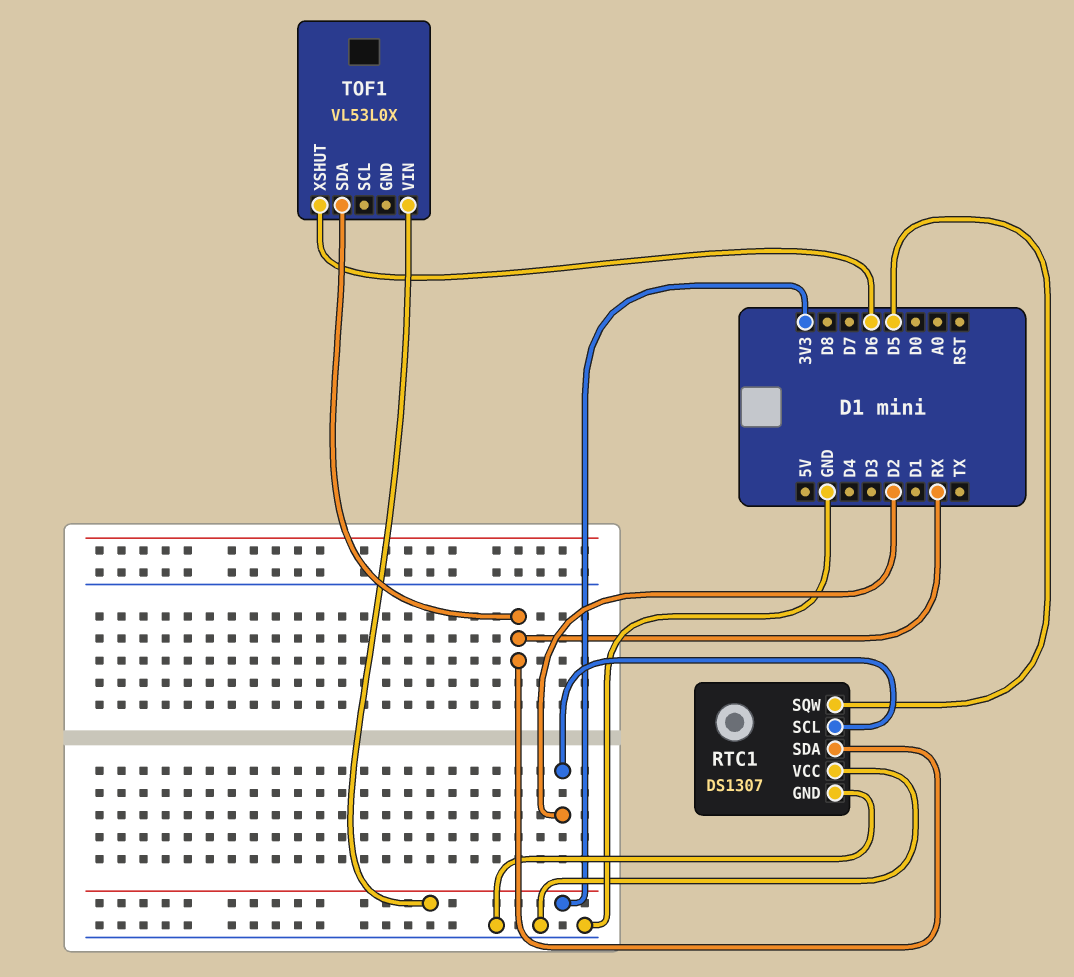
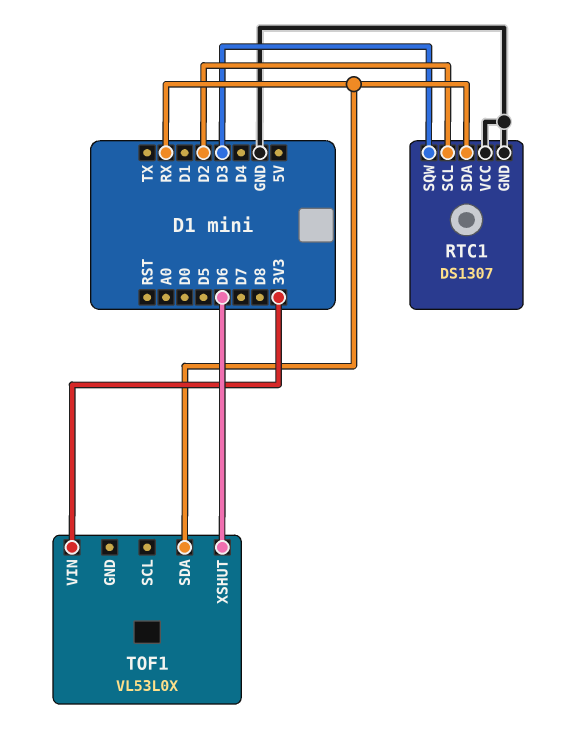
RTC1 pin SQW: D5 -> D3

